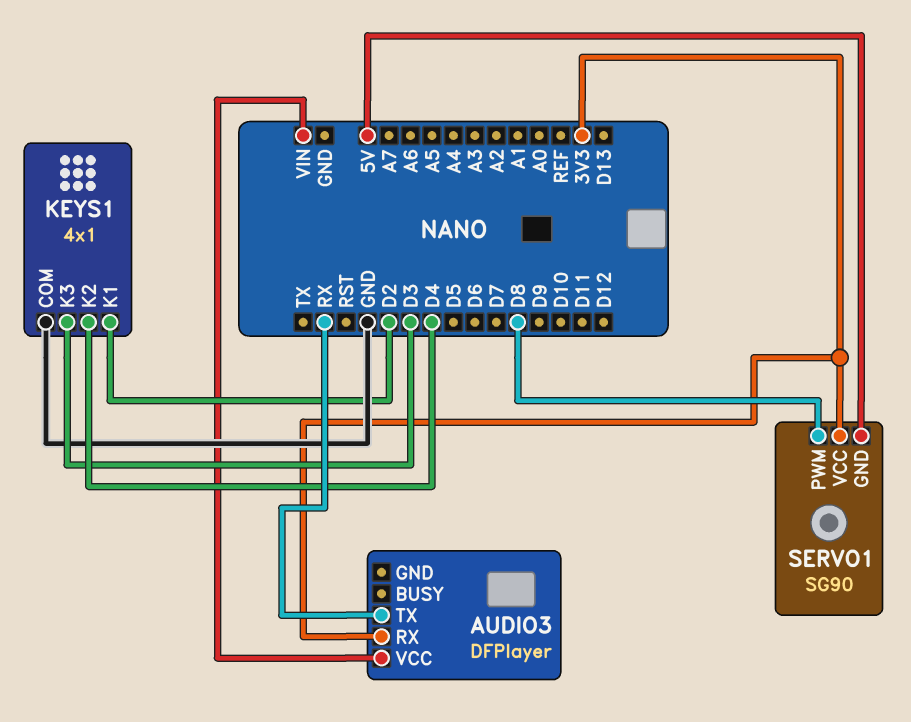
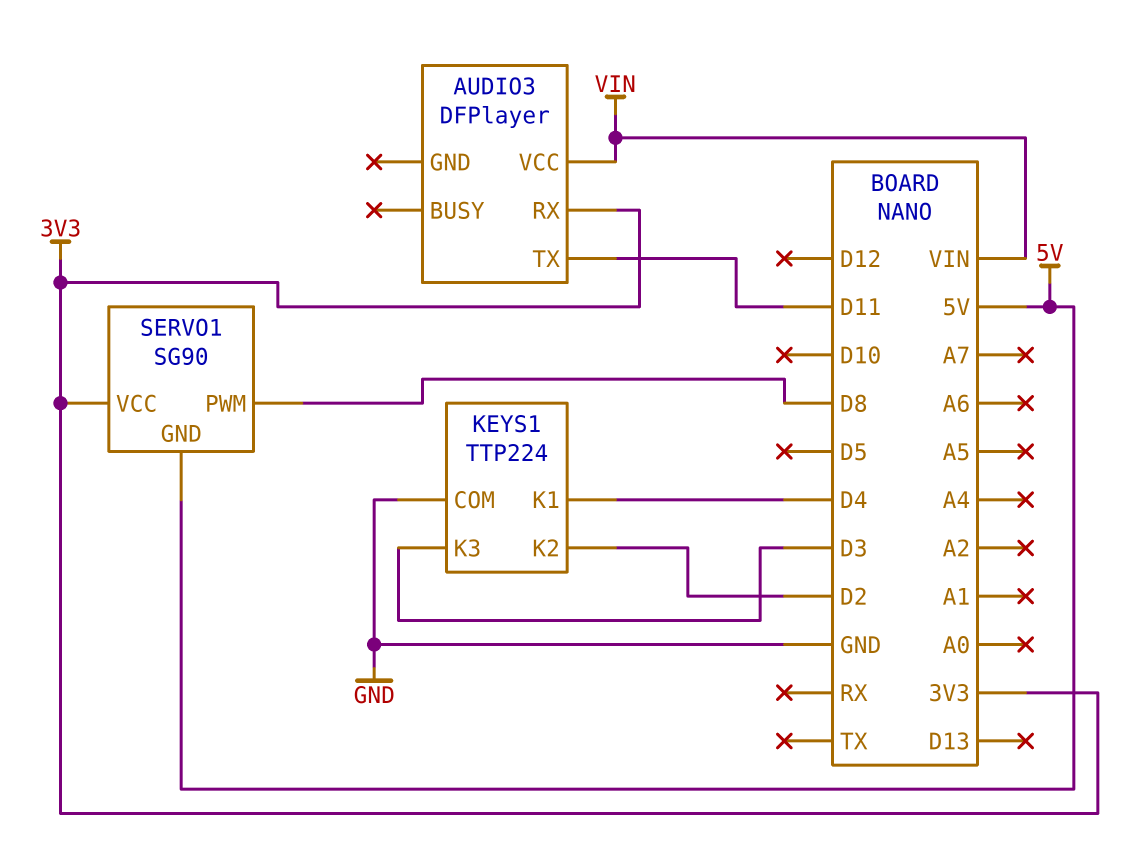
AUDIO3 pin TX: RX -> D11
KEYS1: 4x1 -> TTP224
KEYS1 pin K1: D2 -> D4
KEYS1 pin K2: D4 -> D2

